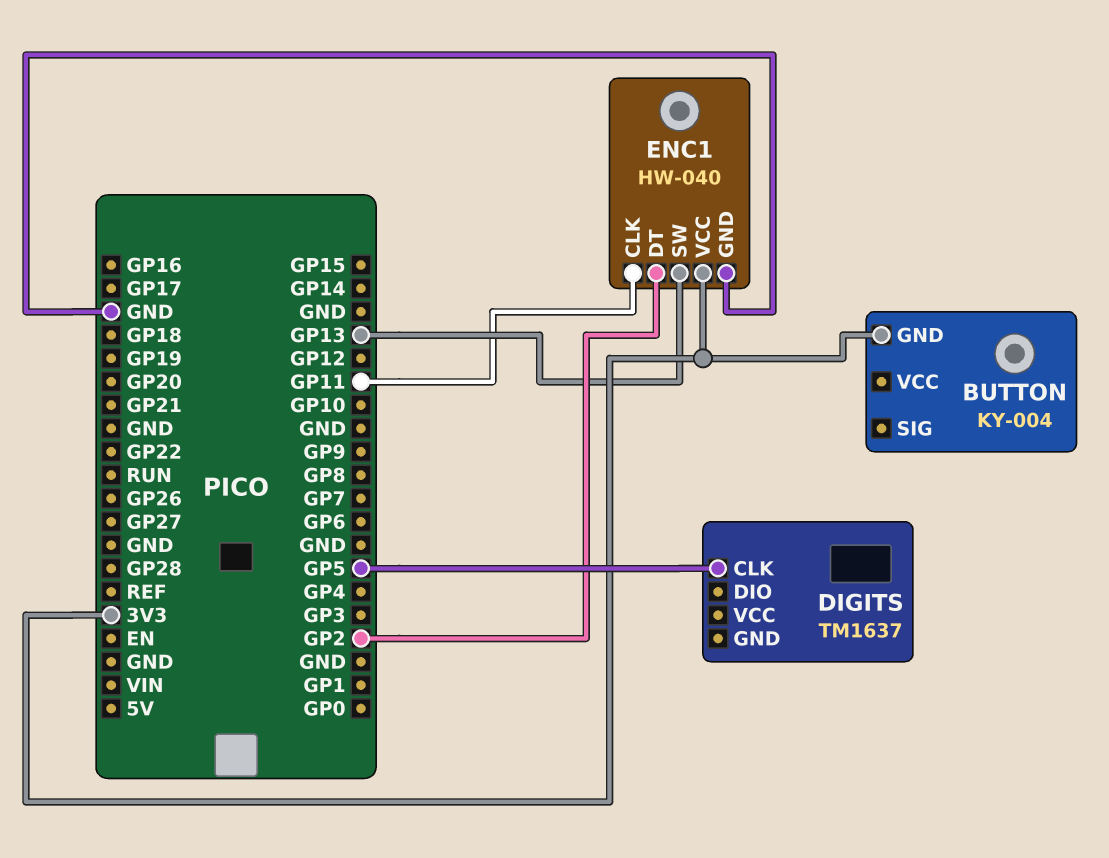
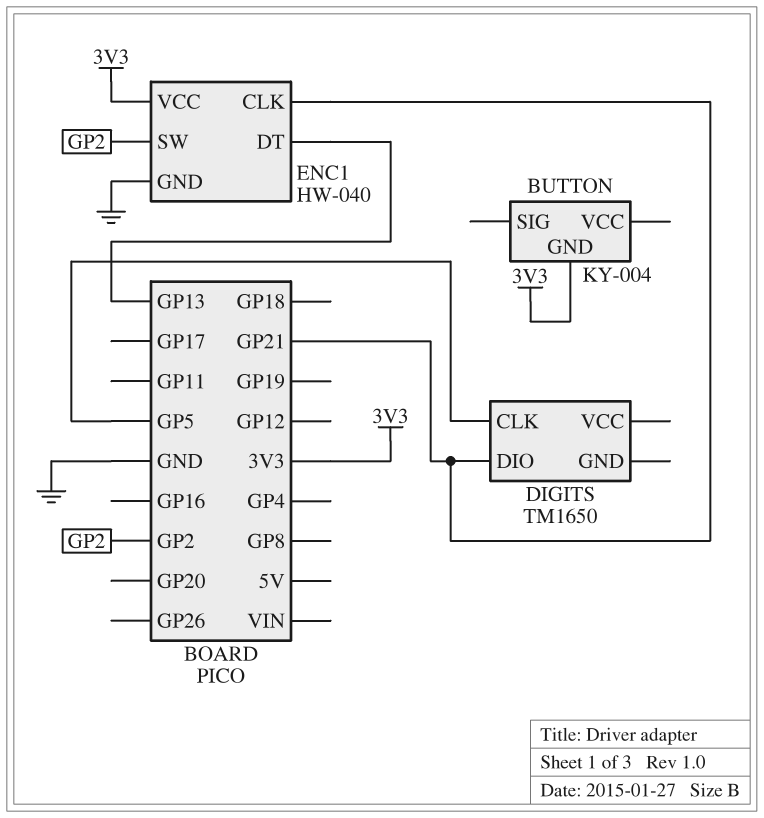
DIGITS: TM1637 -> TM1650
DIGITS pin DIO: none -> GP21
ENC1 pin CLK: GP11 -> GP21
ENC1 pin DT: GP2 -> GP13
ENC1 pin SW: GP13 -> GP2

